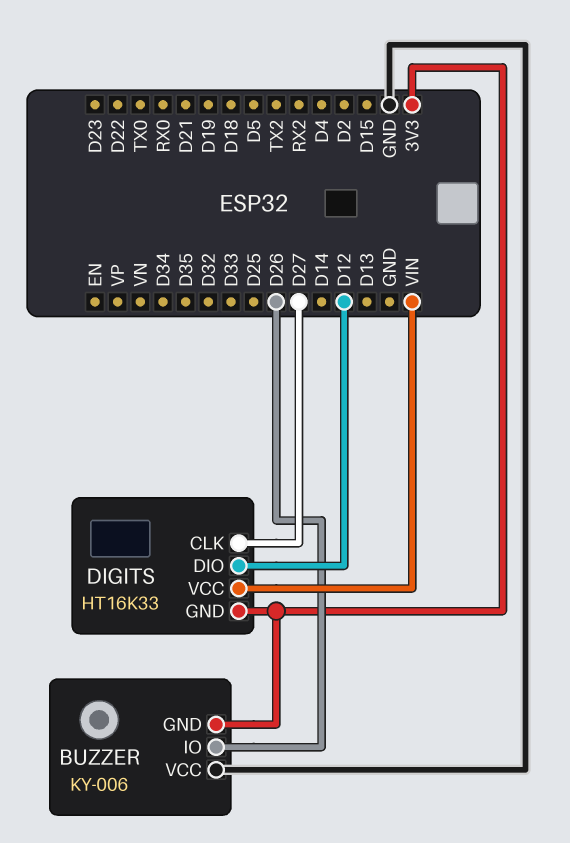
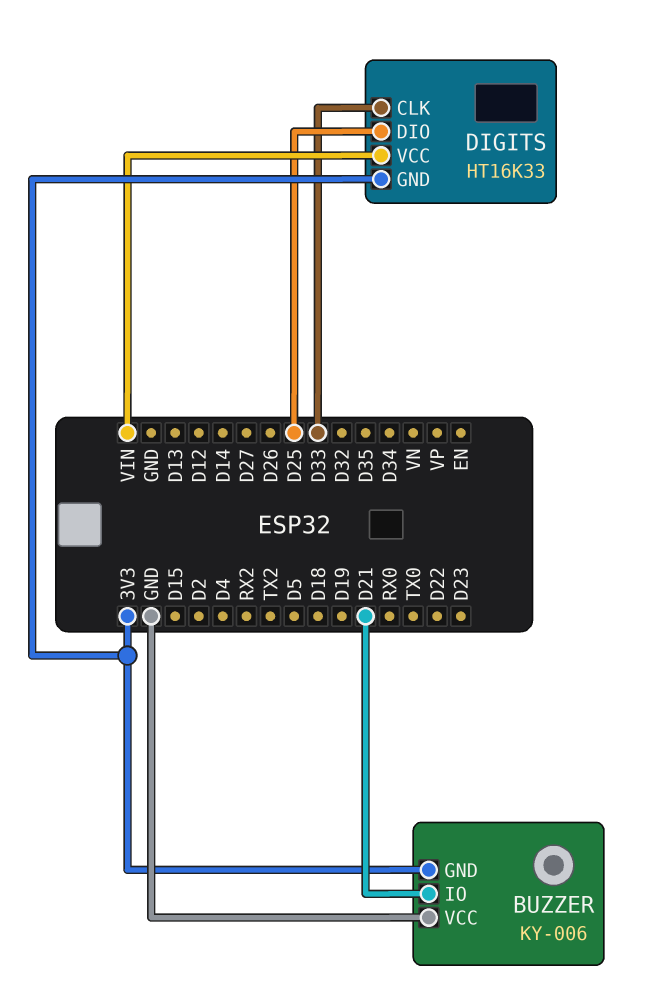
BUZZER pin IO: D26 -> D21
DIGITS pin CLK: D27 -> D33
DIGITS pin DIO: D12 -> D25

